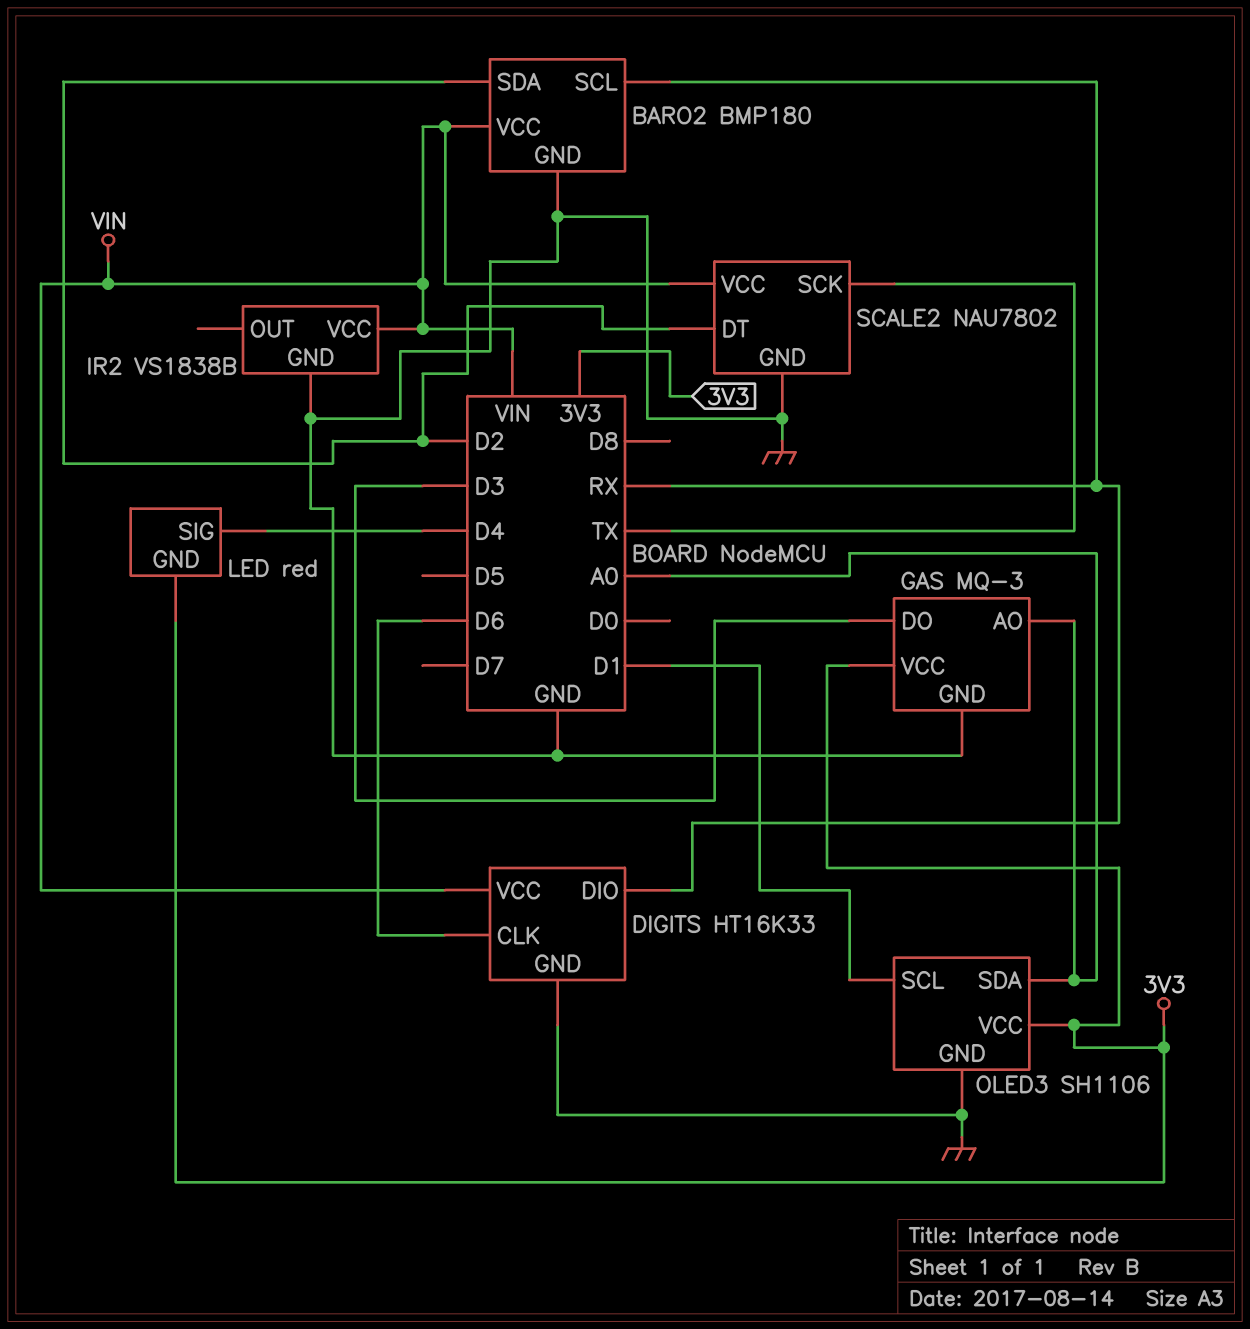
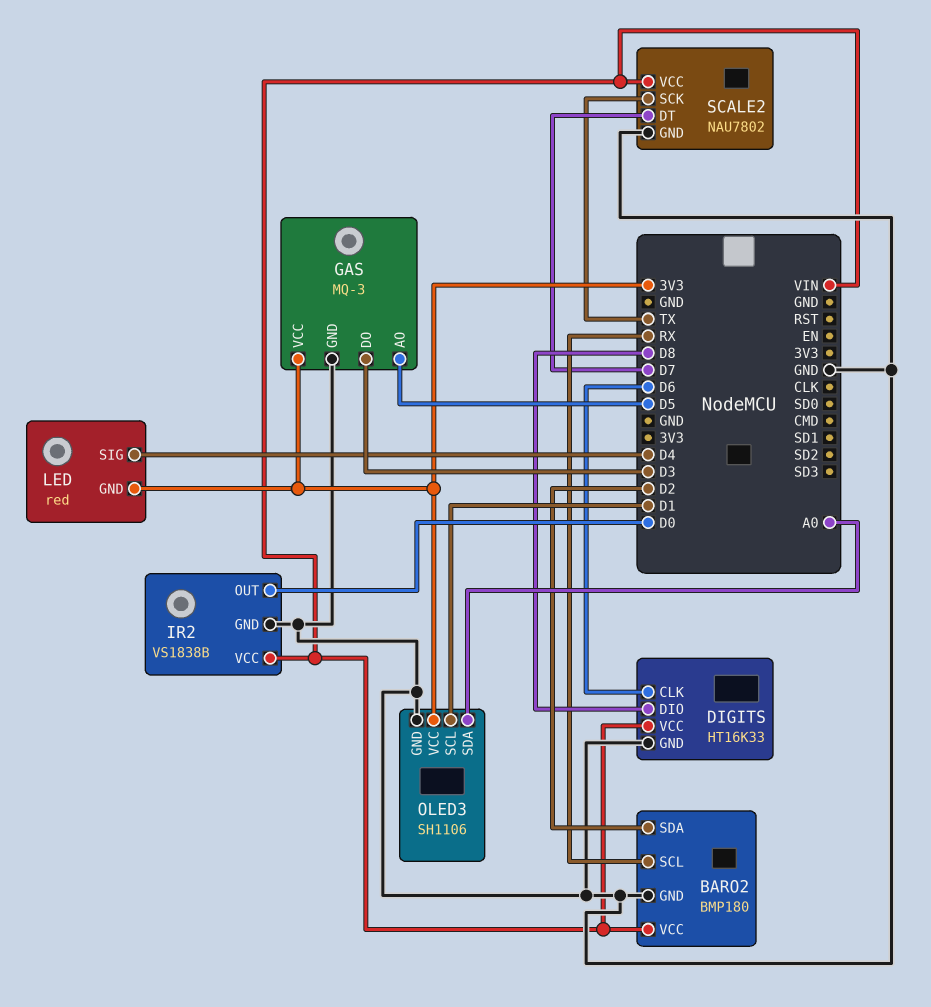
DIGITS pin DIO: RX -> D8
GAS pin AO: A0 -> D5
IR2 pin OUT: none -> D0
SCALE2 pin DT: D2 -> D7

